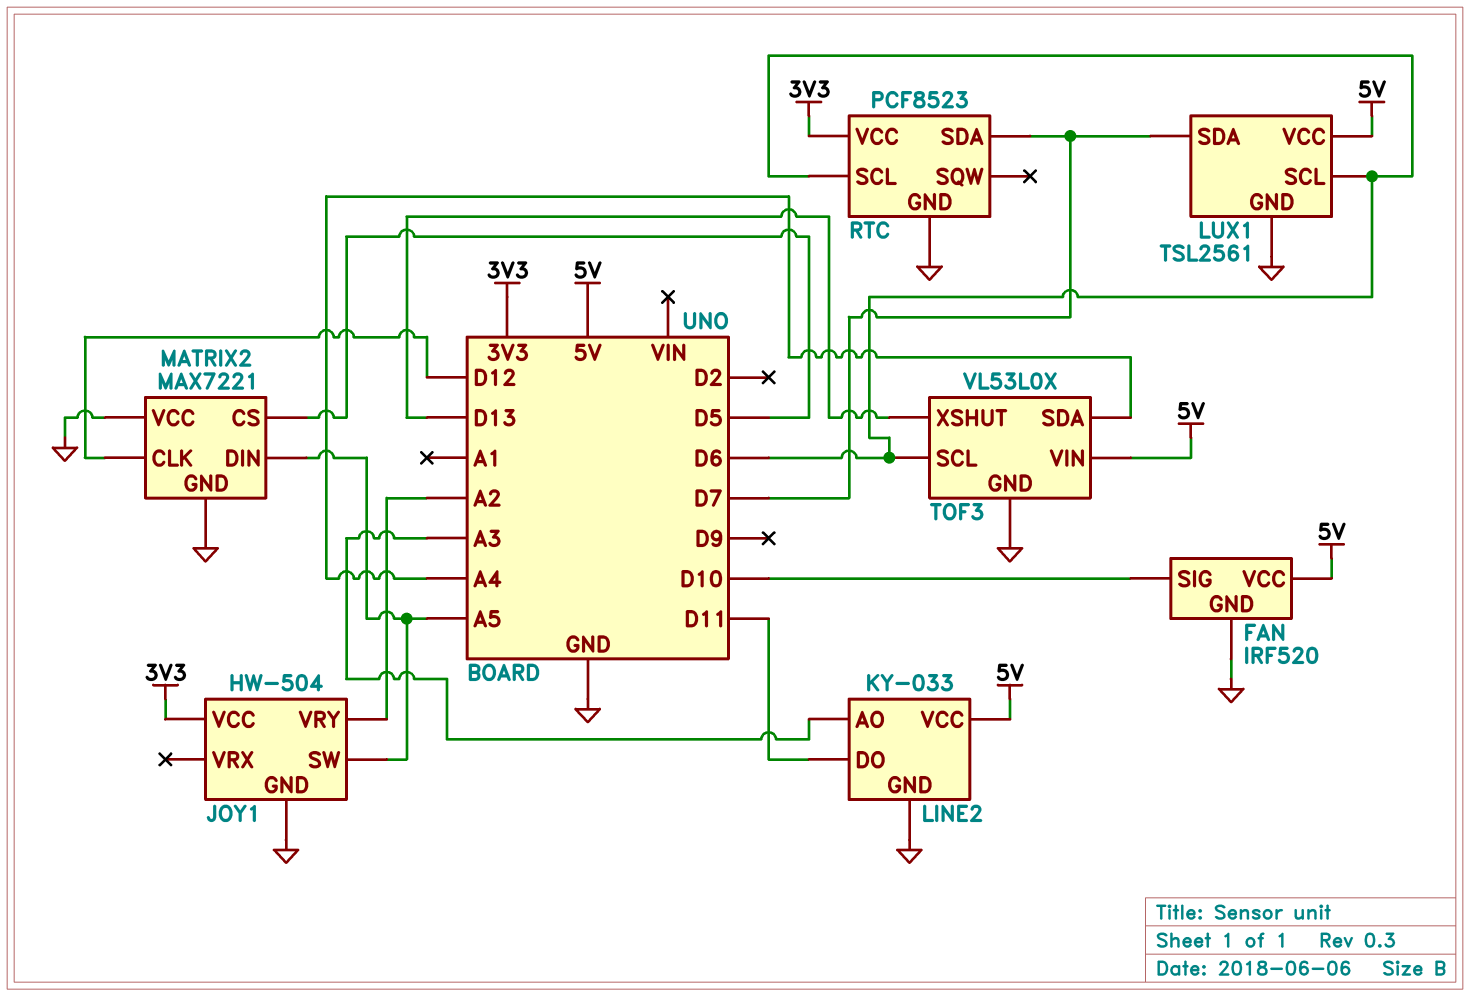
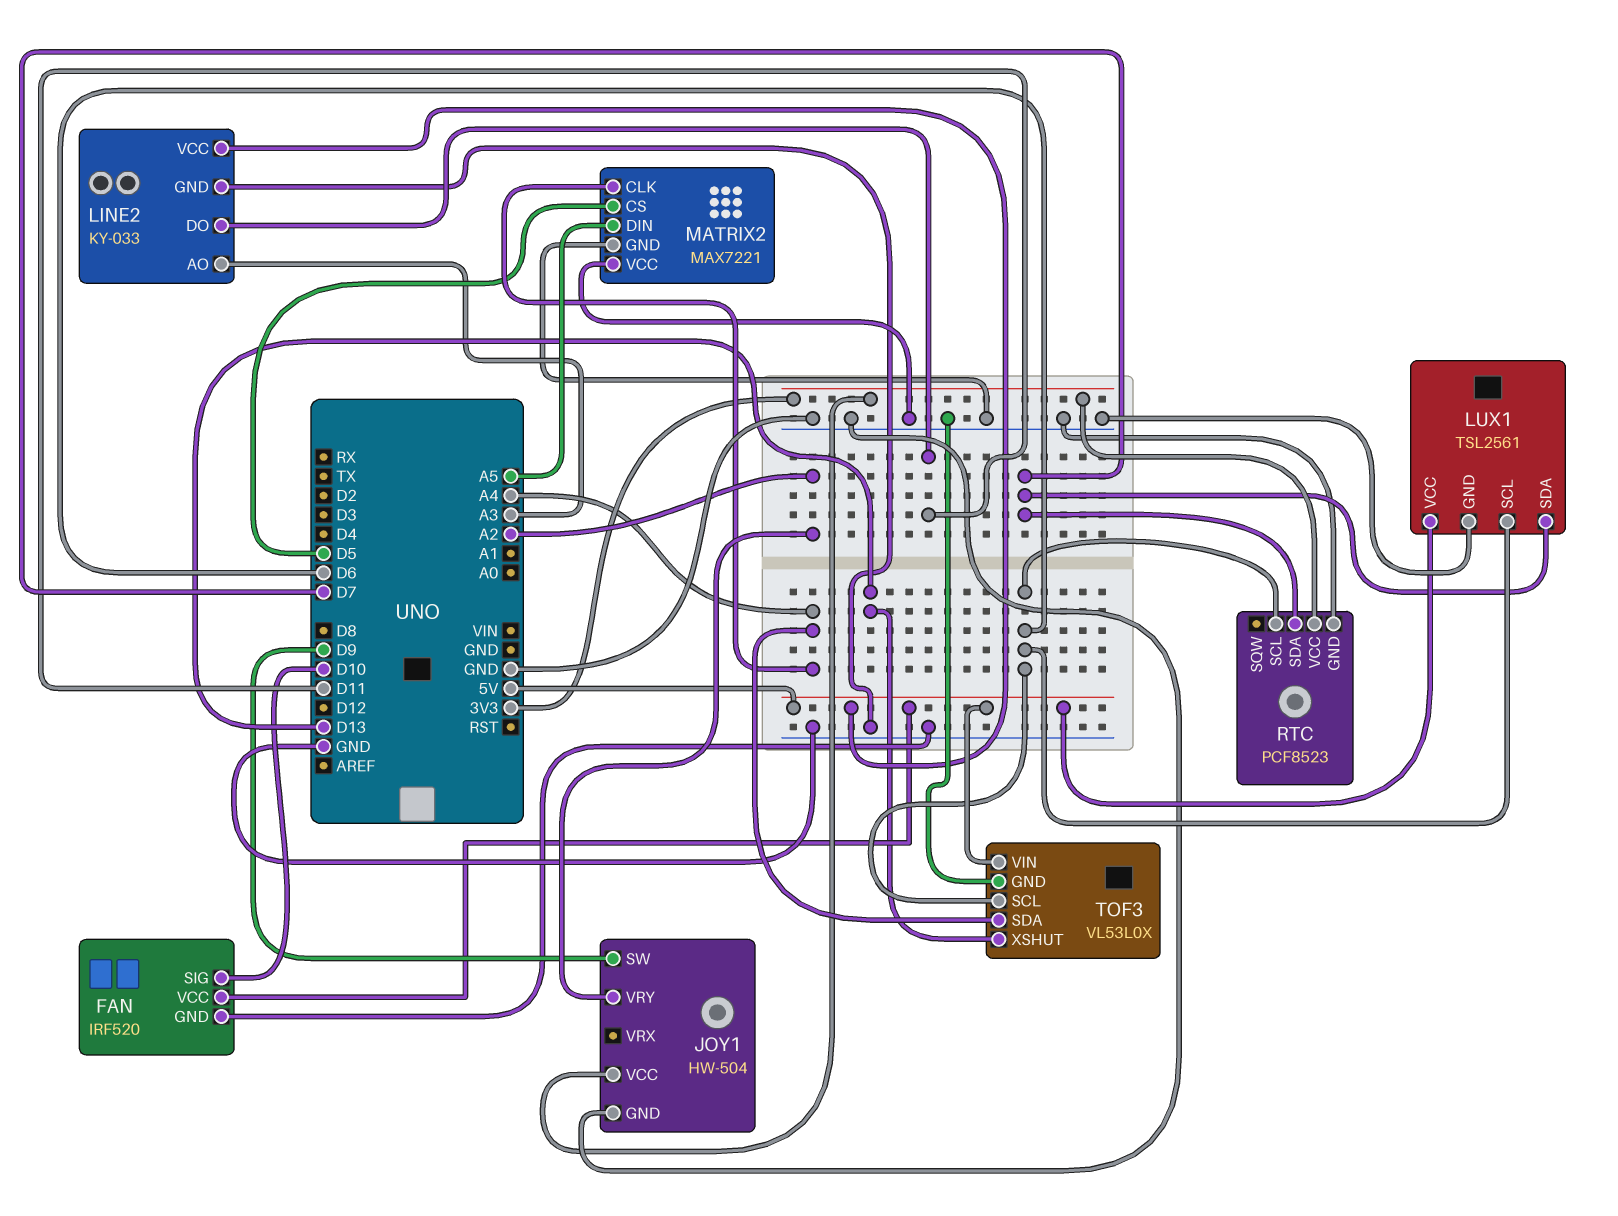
JOY1 pin SW: A5 -> D9
MATRIX2 pin CLK: D12 -> A4

